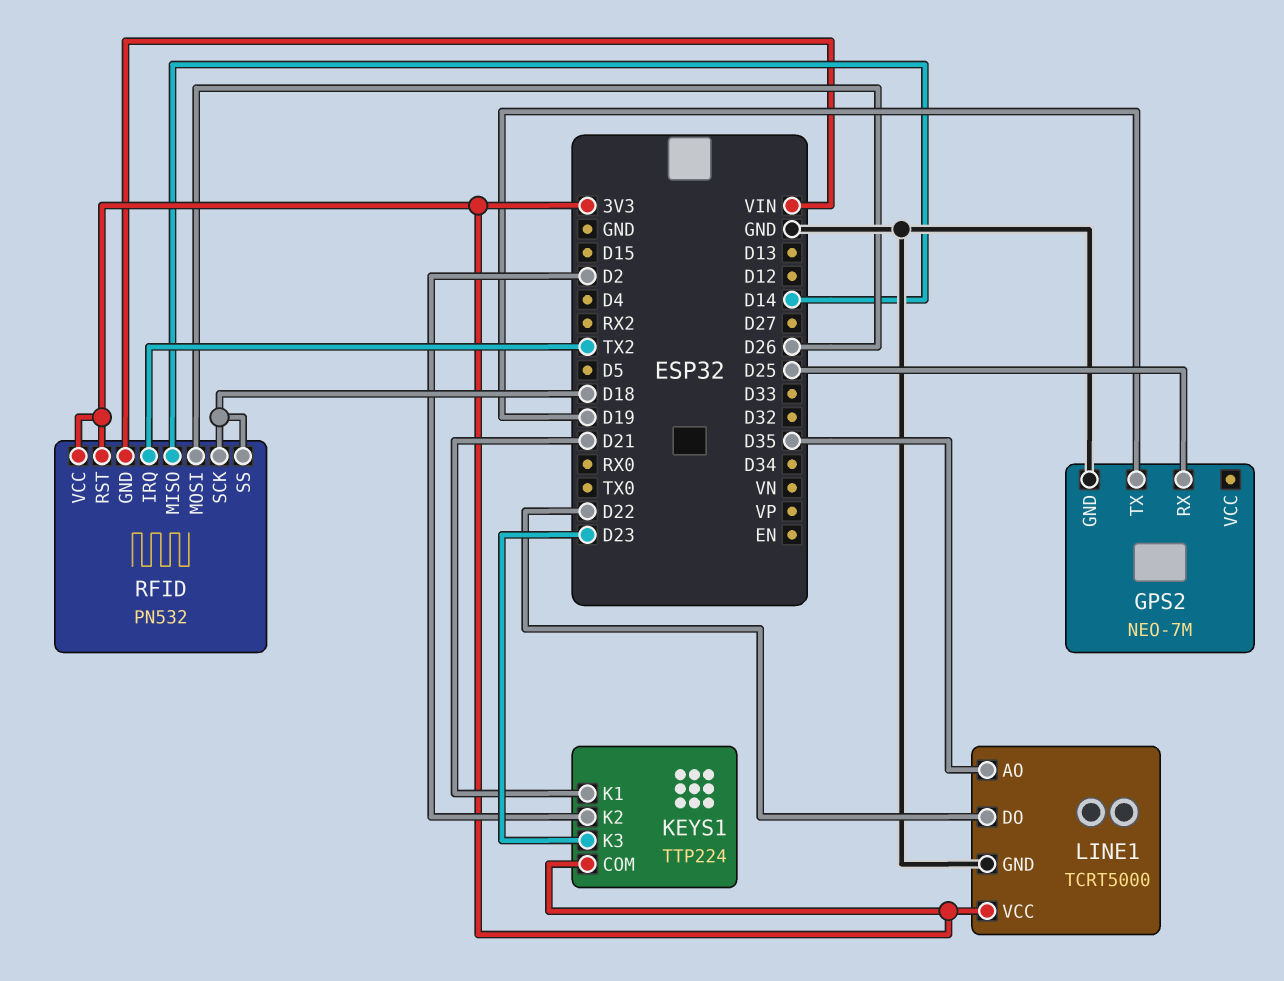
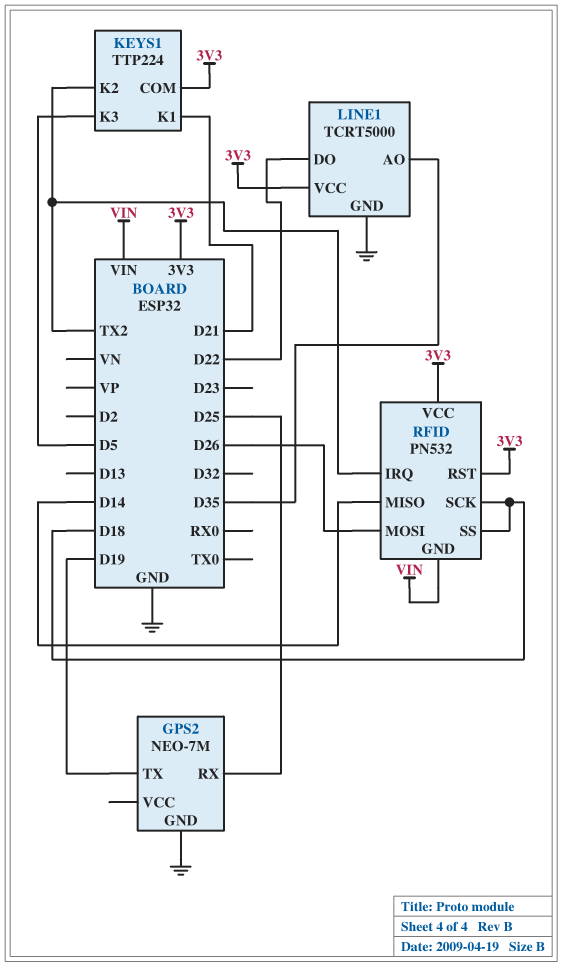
KEYS1 pin K2: D2 -> TX2
KEYS1 pin K3: D23 -> D5

